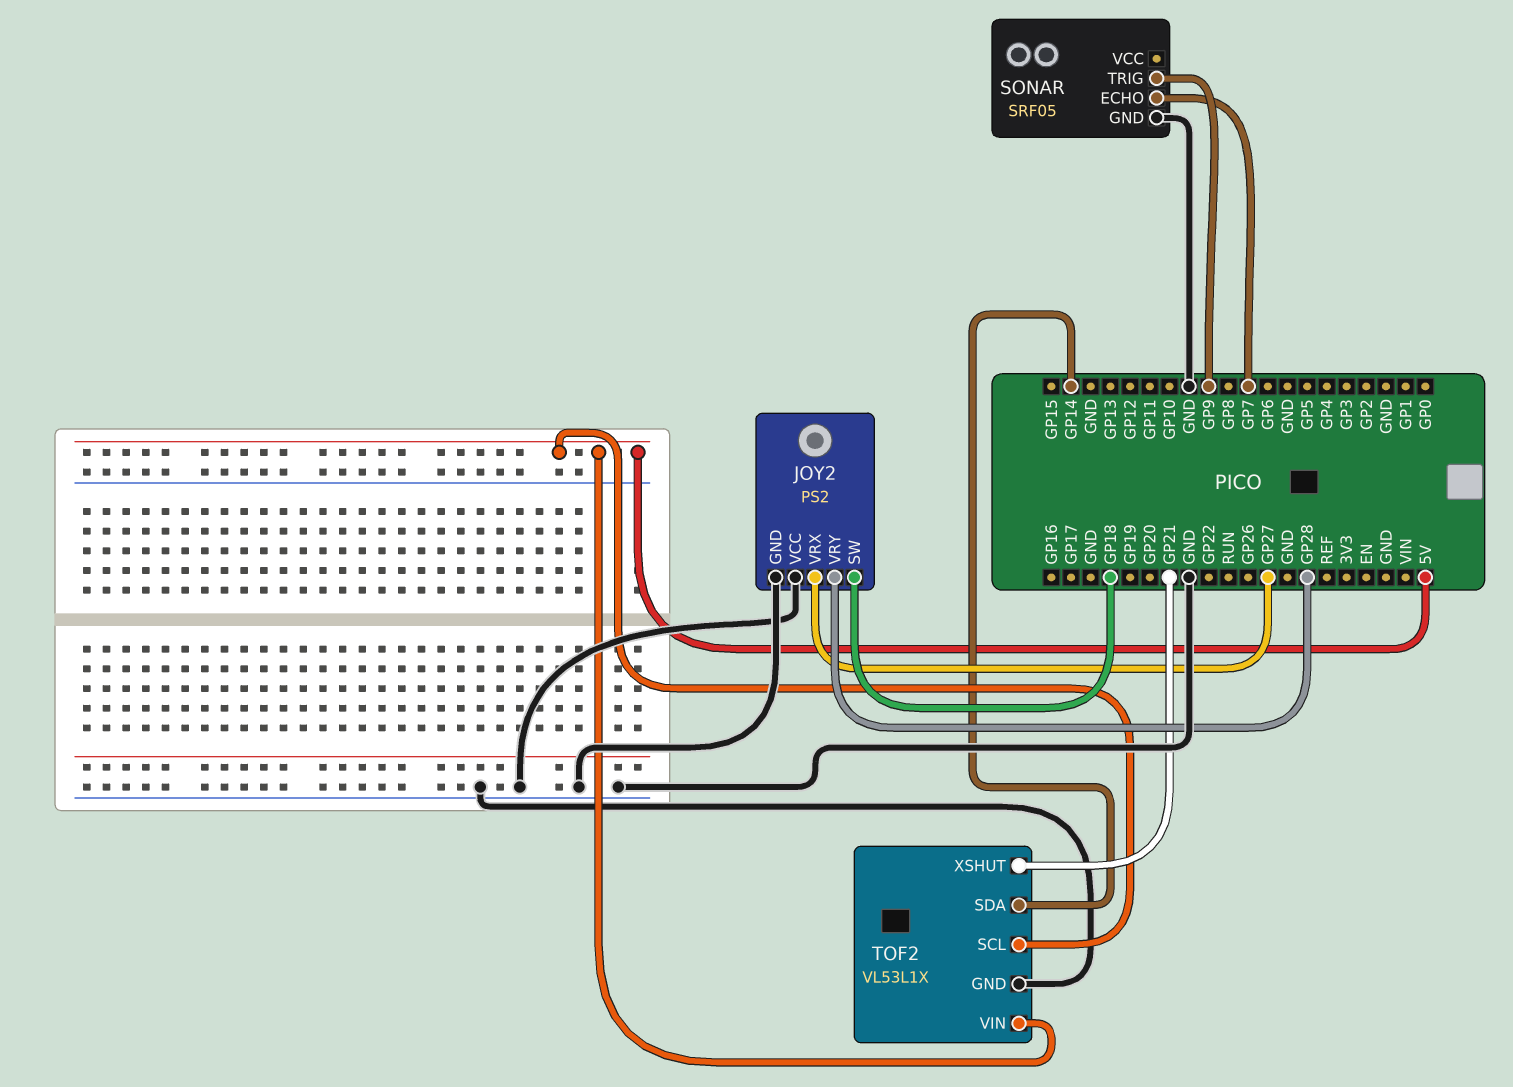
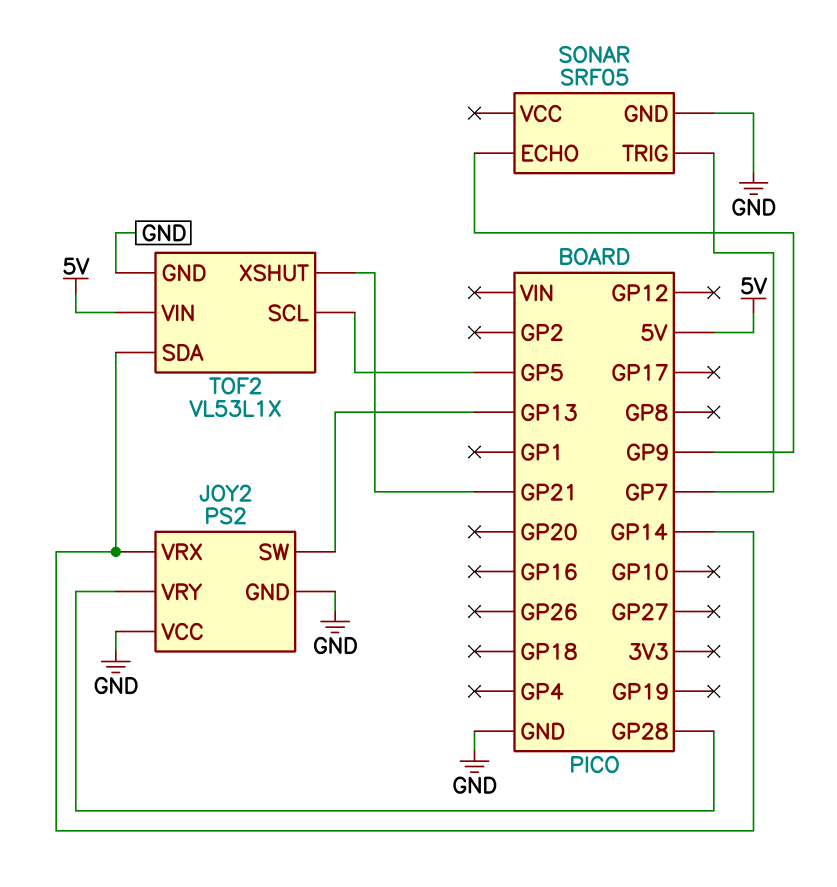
JOY2 pin SW: GP18 -> GP13
JOY2 pin VRX: GP27 -> GP14
SONAR pin ECHO: GP7 -> GP9
SONAR pin TRIG: GP9 -> GP7
TOF2 pin SCL: 5V -> GP5

